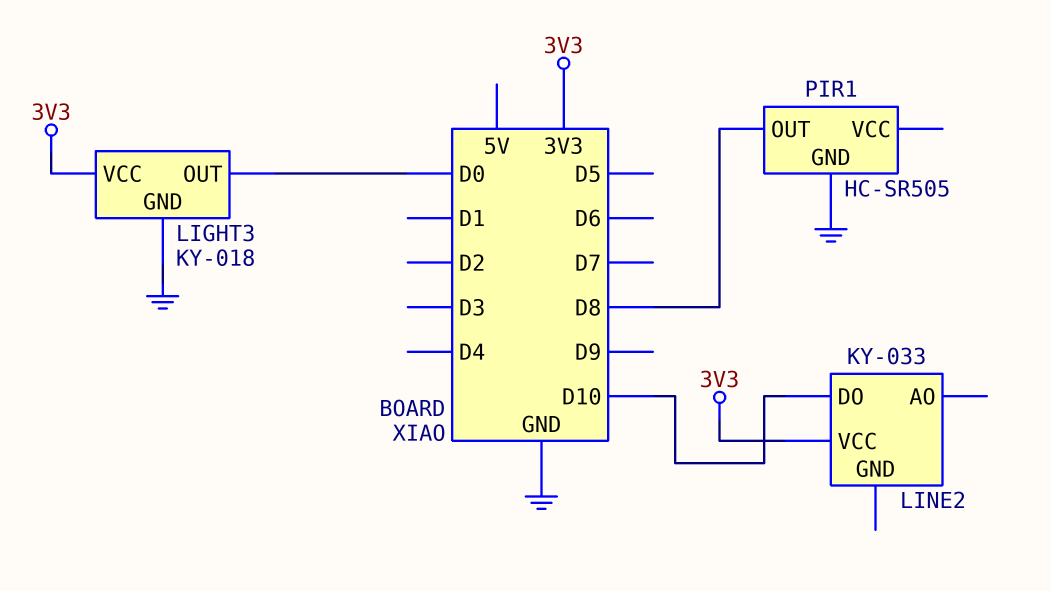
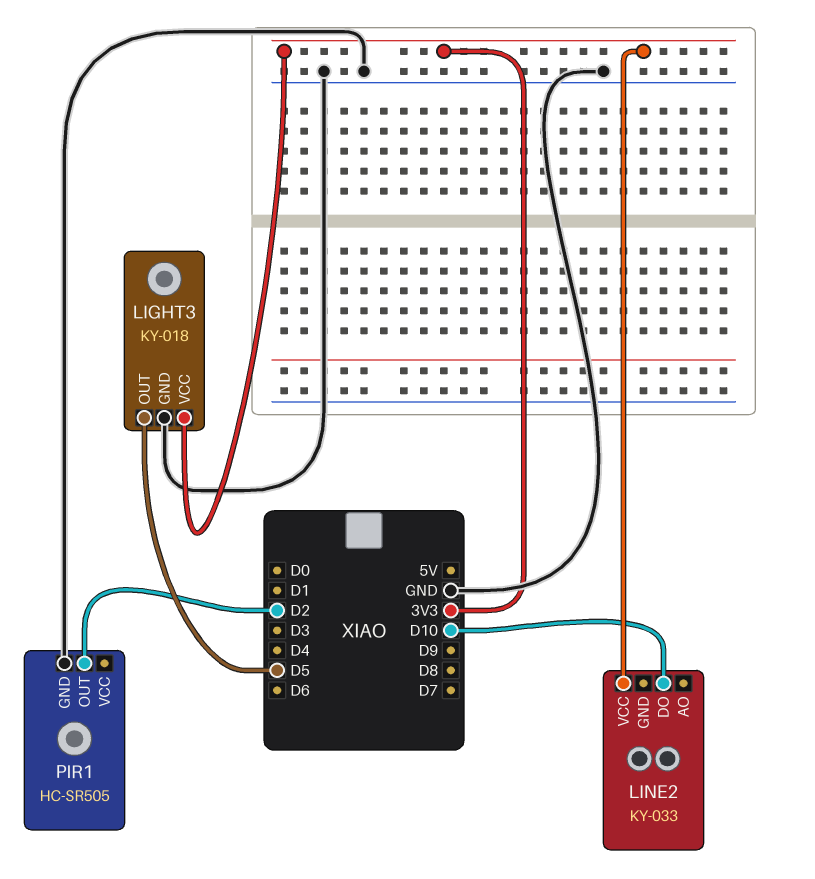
LIGHT3 pin OUT: D0 -> D5
PIR1 pin OUT: D8 -> D2

